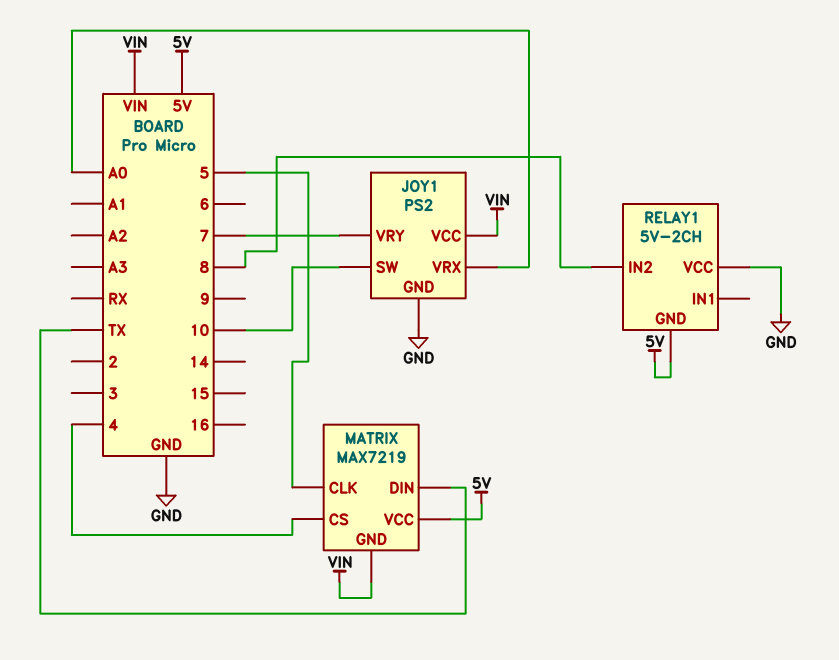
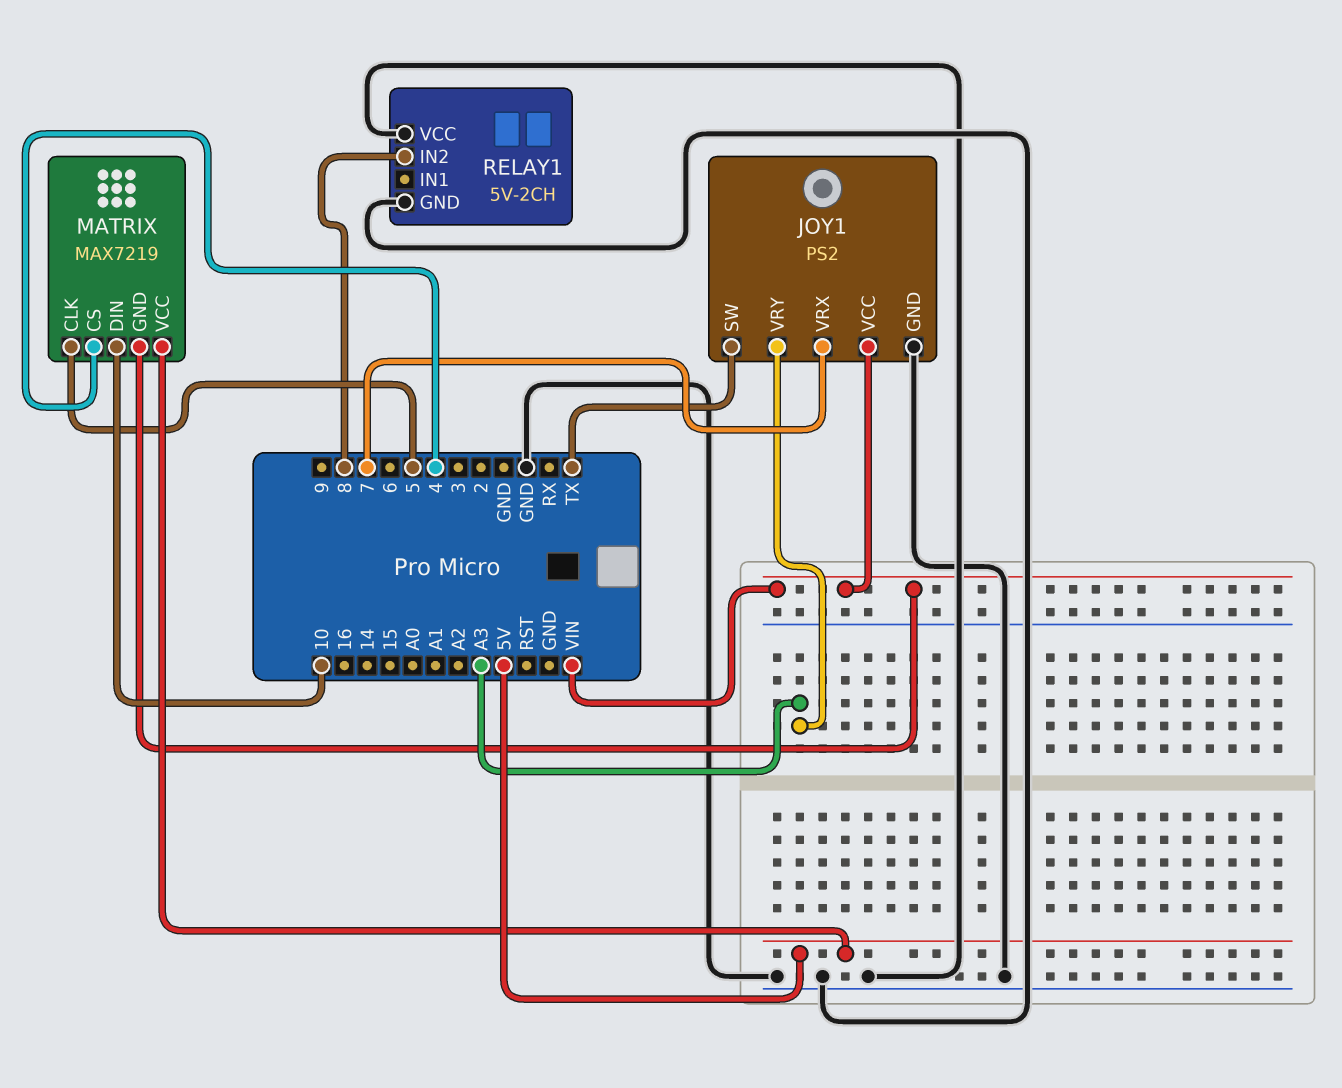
JOY1 pin SW: 10 -> TX
JOY1 pin VRX: A0 -> 7
JOY1 pin VRY: 7 -> A3
MATRIX pin DIN: TX -> 10
RELAY1 pin GND: 5V -> GND

